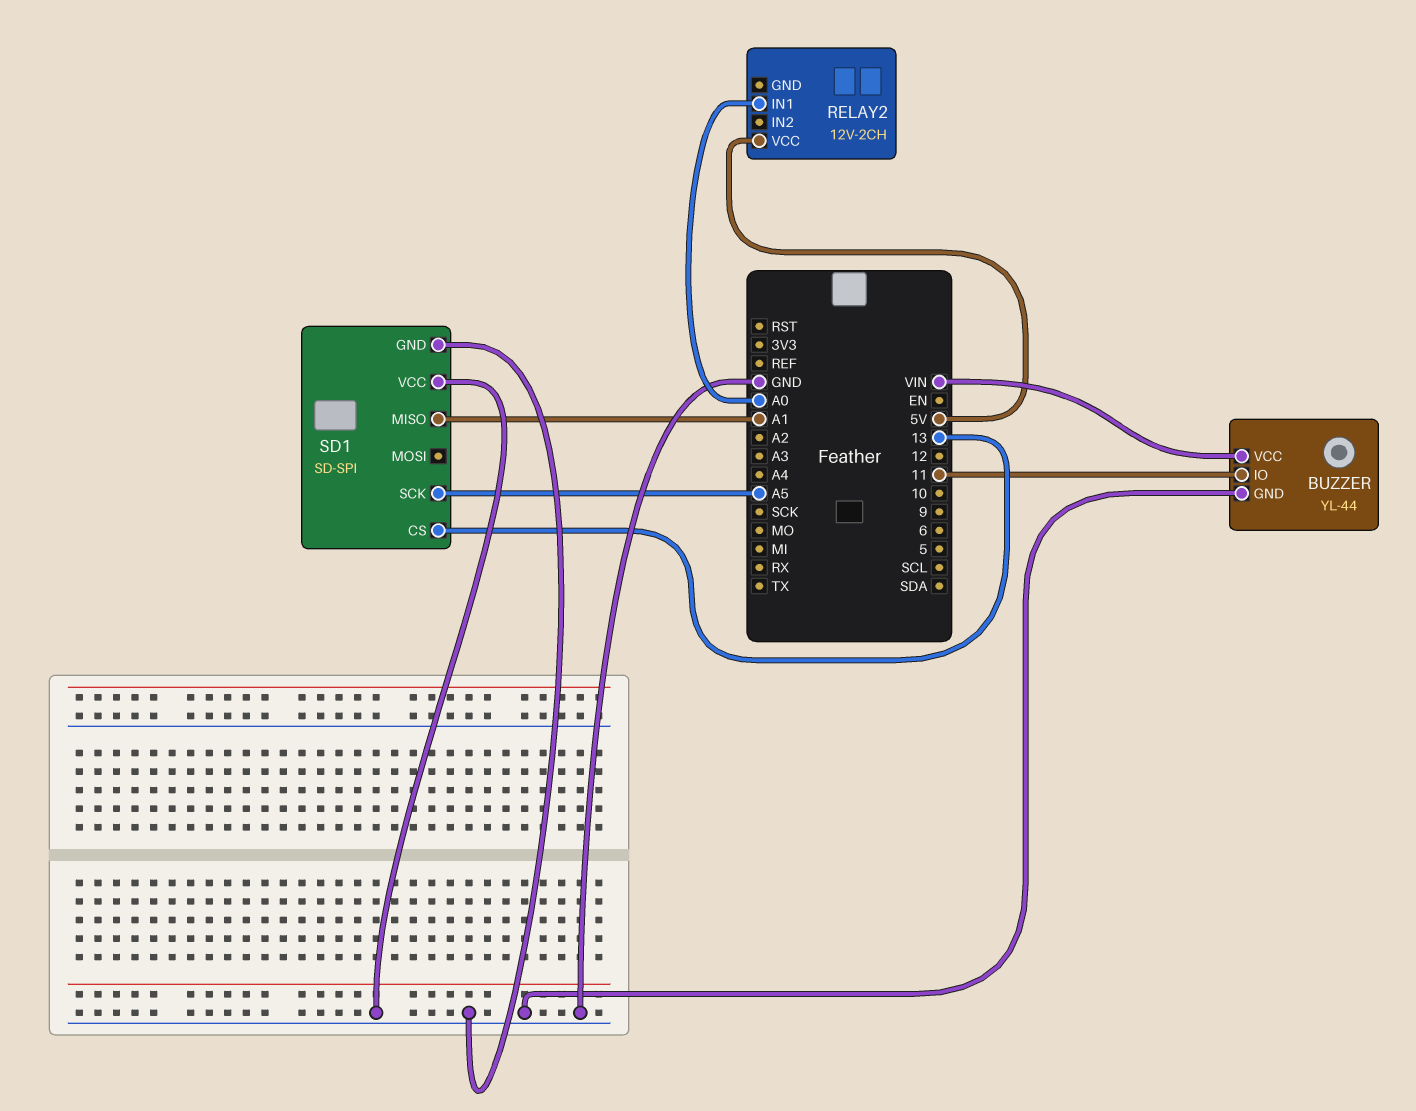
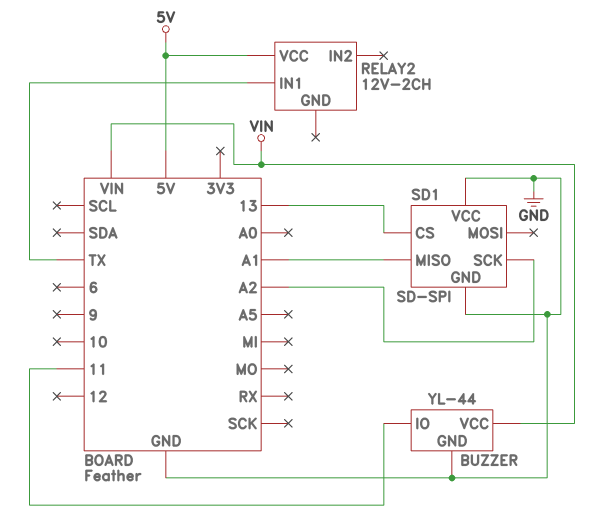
RELAY2 pin IN1: A0 -> TX
SD1 pin SCK: A5 -> A2

